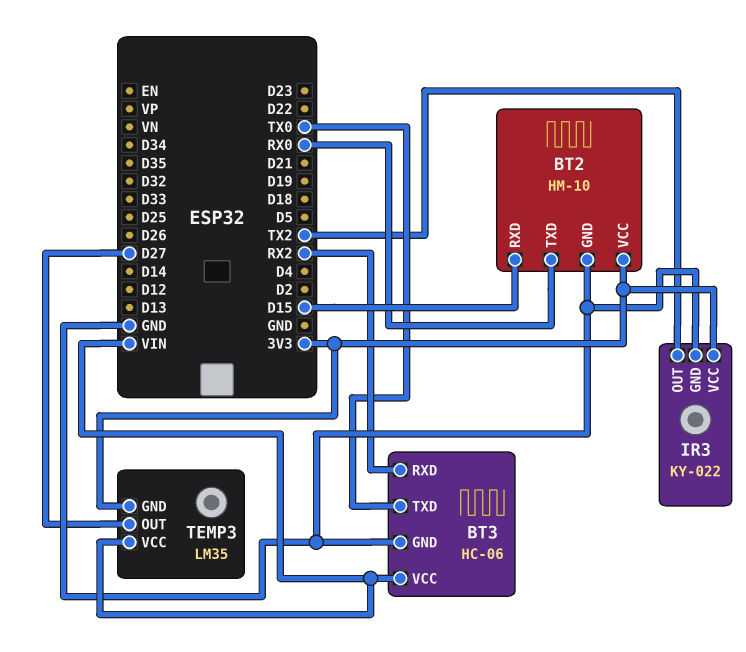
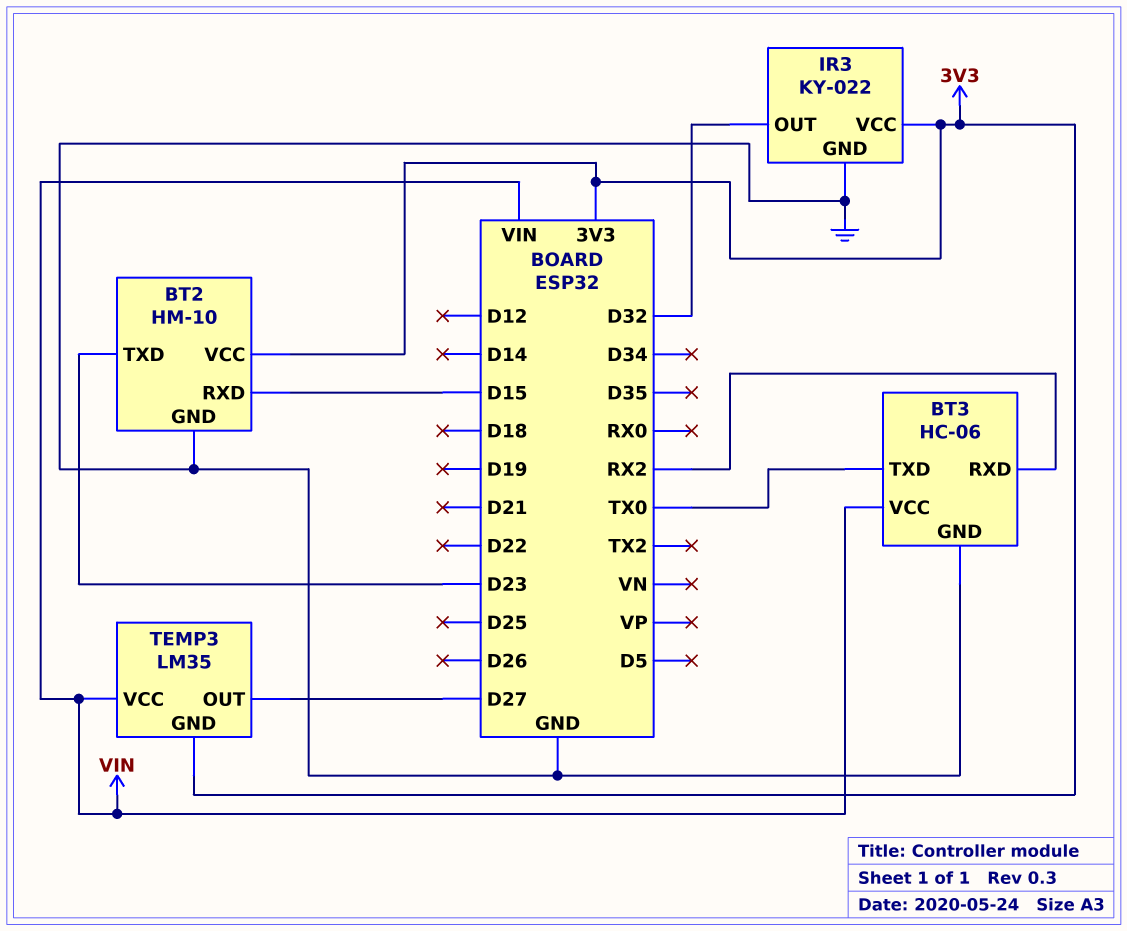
BT2 pin TXD: RX0 -> D23
IR3 pin OUT: TX2 -> D32

